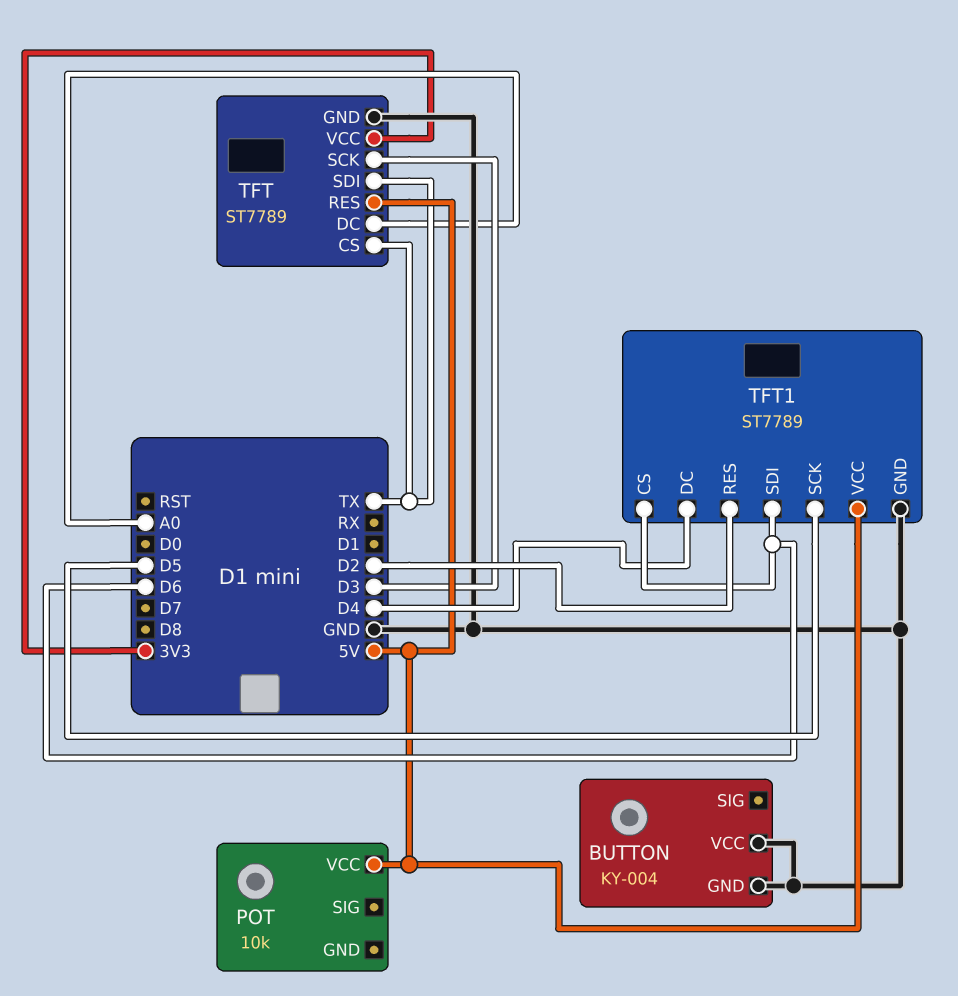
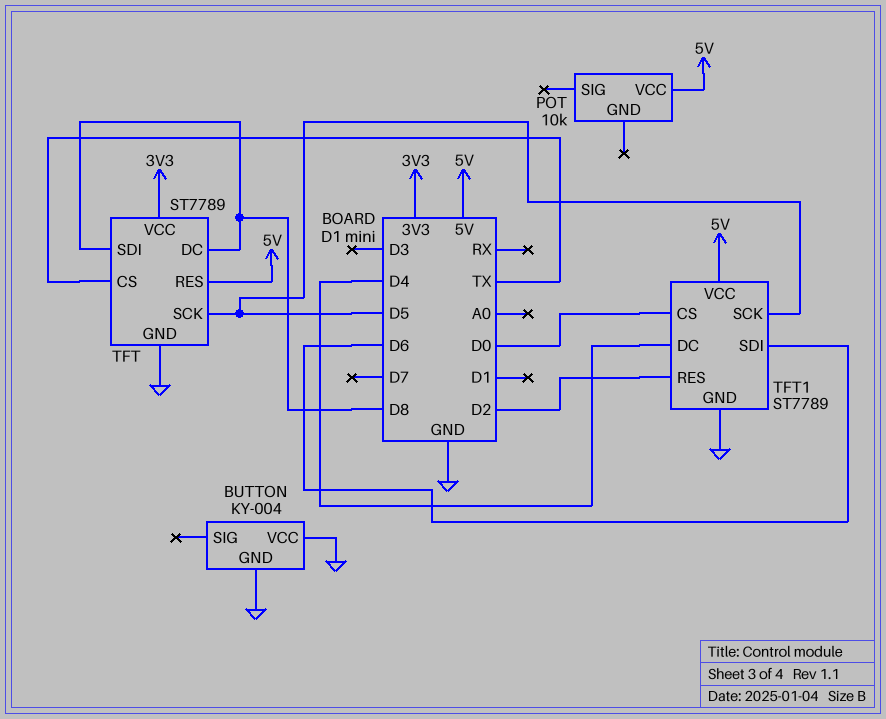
TFT pin DC: A0 -> D8
TFT pin SCK: D3 -> D5
TFT pin SDI: TX -> D8
TFT1 pin CS: D6 -> D0

